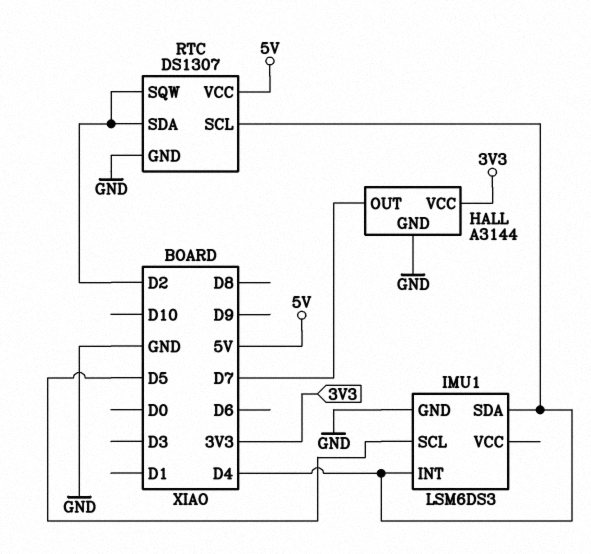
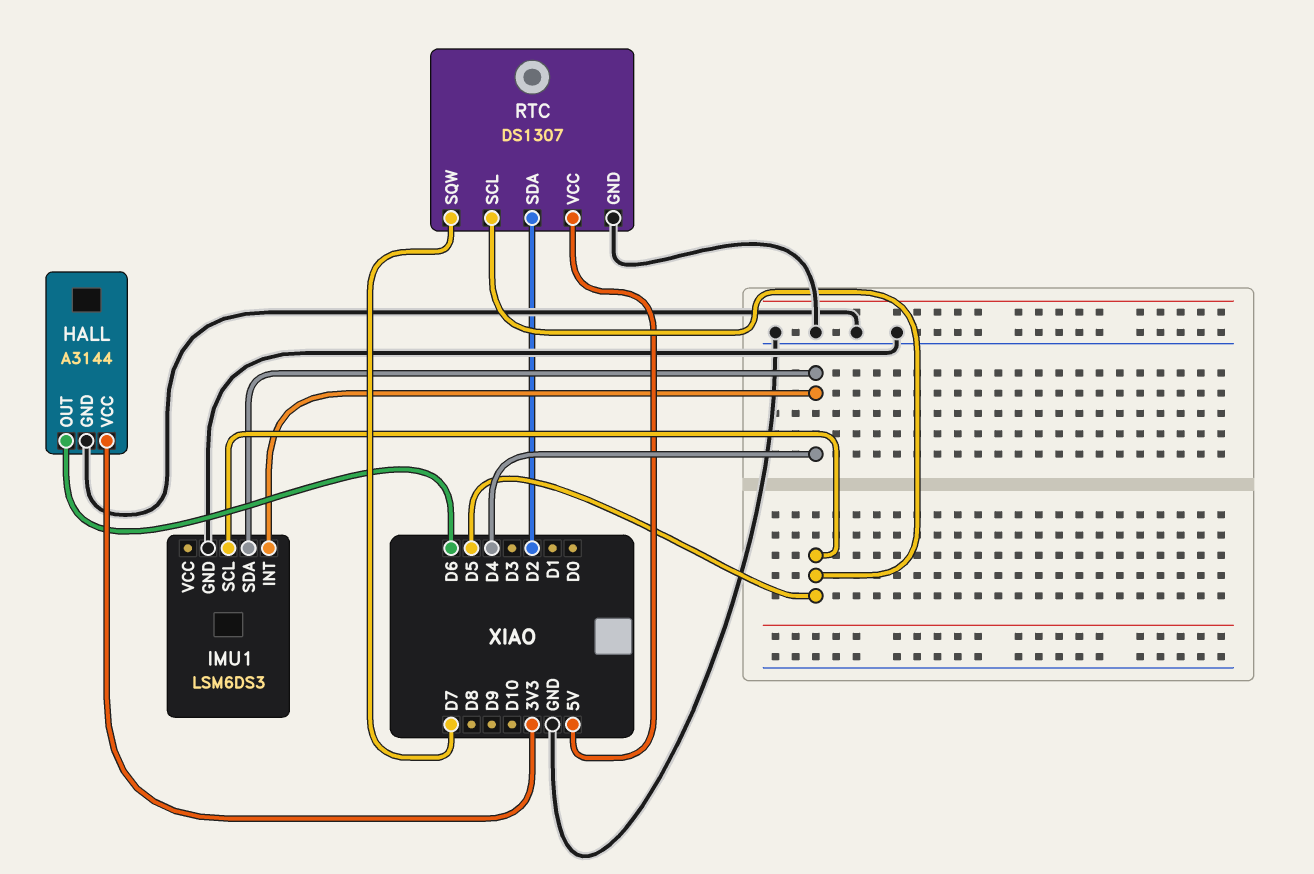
HALL pin OUT: D7 -> D6
RTC pin SCL: D4 -> D5
RTC pin SQW: D2 -> D7

